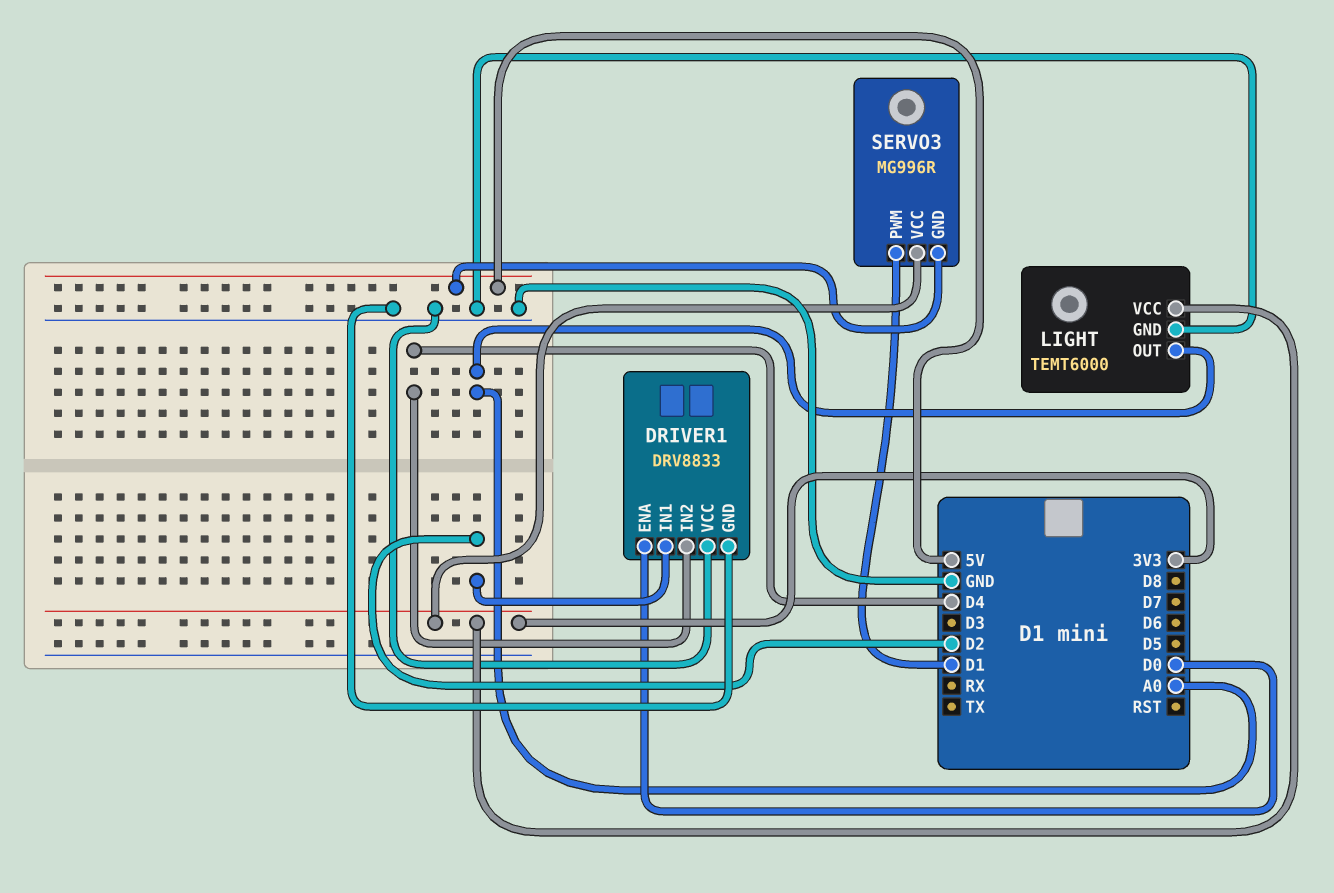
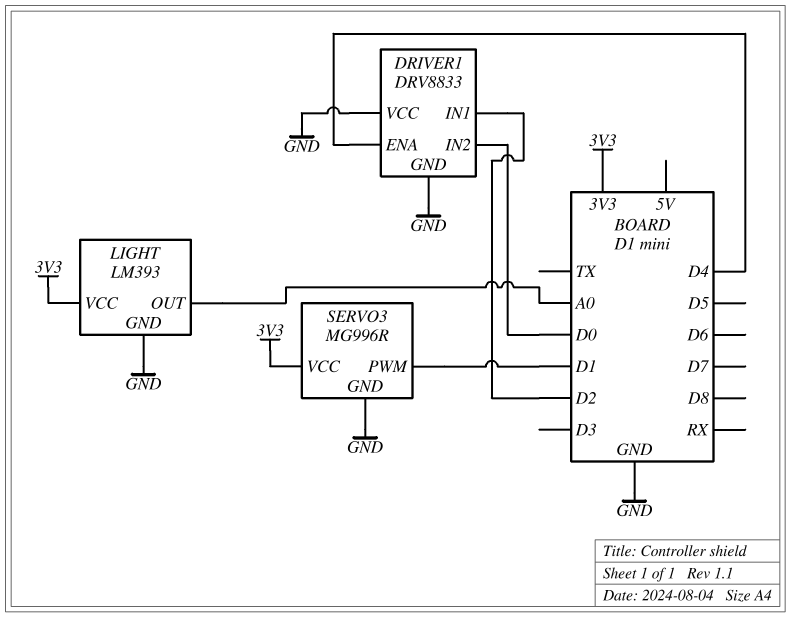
DRIVER1 pin ENA: D0 -> D4
DRIVER1 pin IN2: D4 -> D0
LIGHT: TEMT6000 -> LM393
SERVO3 pin GND: 5V -> GND

